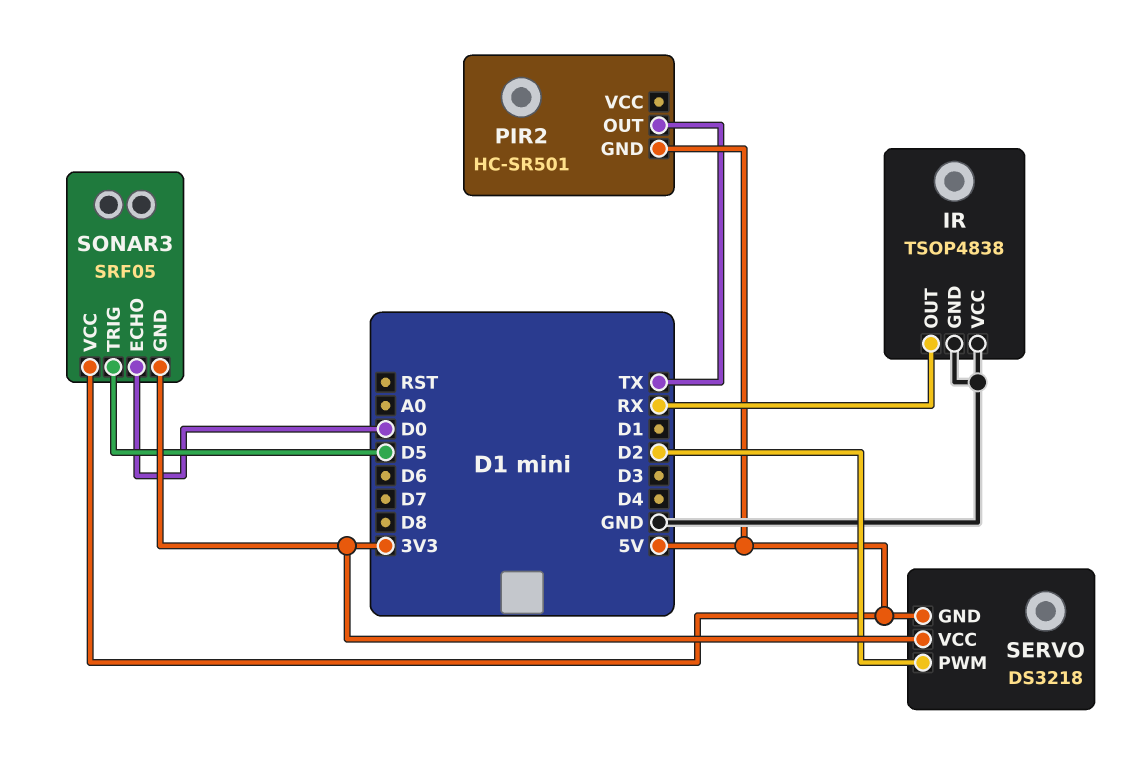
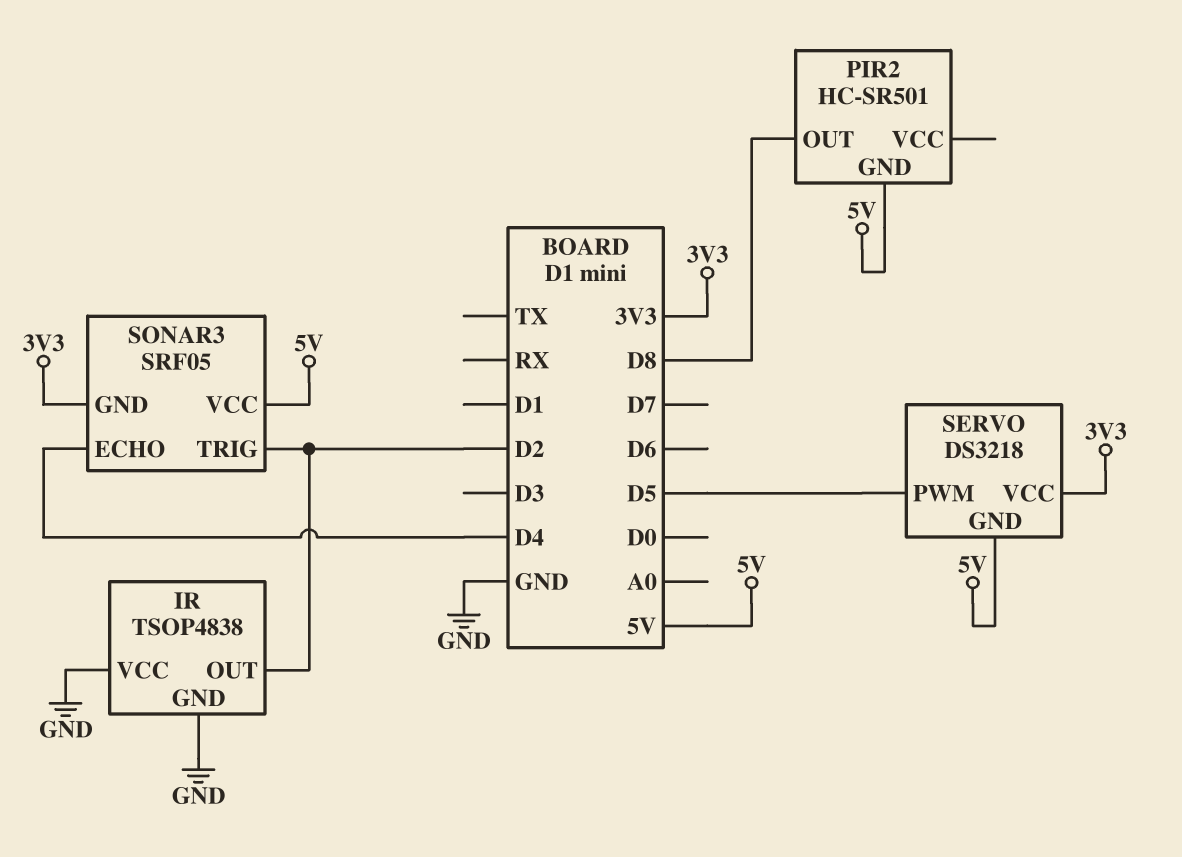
IR pin OUT: RX -> D2
PIR2 pin OUT: TX -> D8
SERVO pin PWM: D2 -> D5
SONAR3 pin ECHO: D0 -> D4
SONAR3 pin TRIG: D5 -> D2

